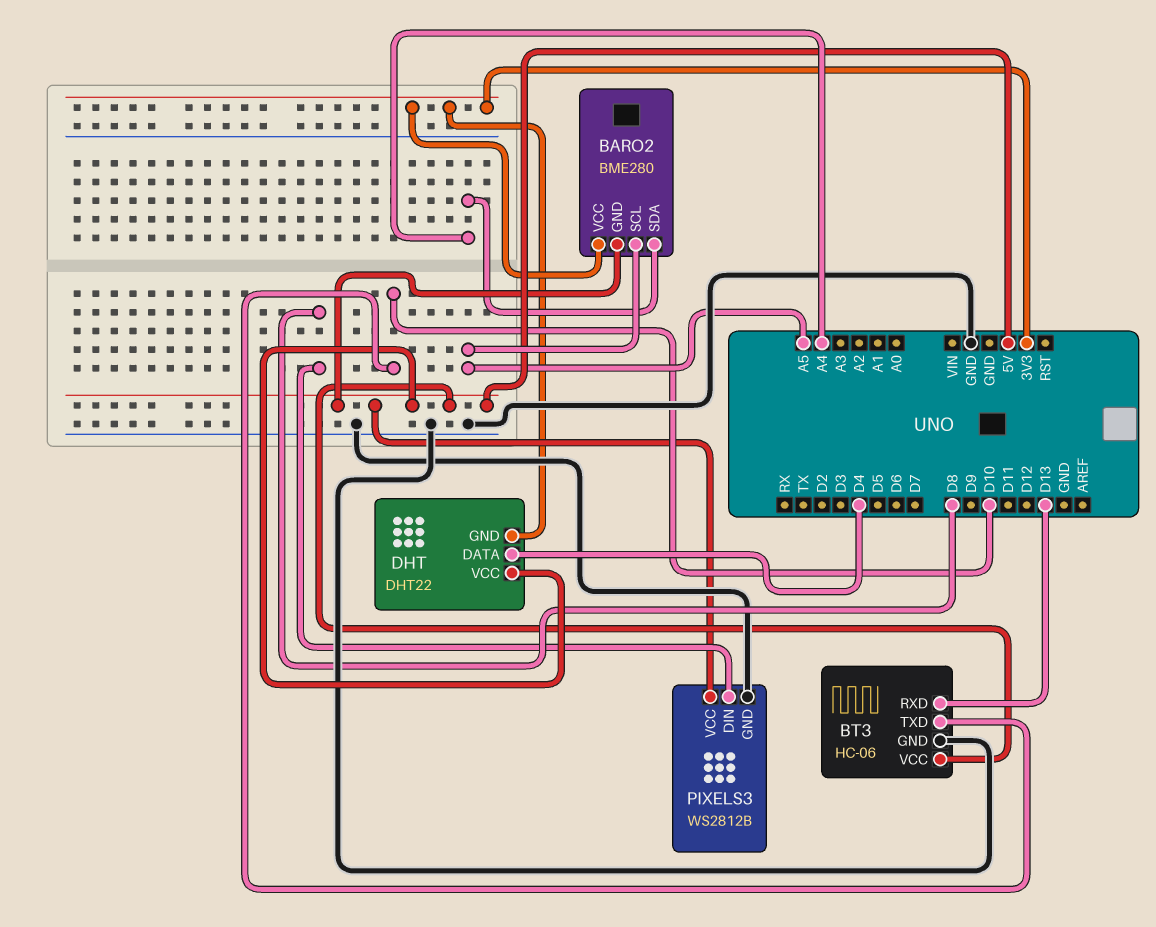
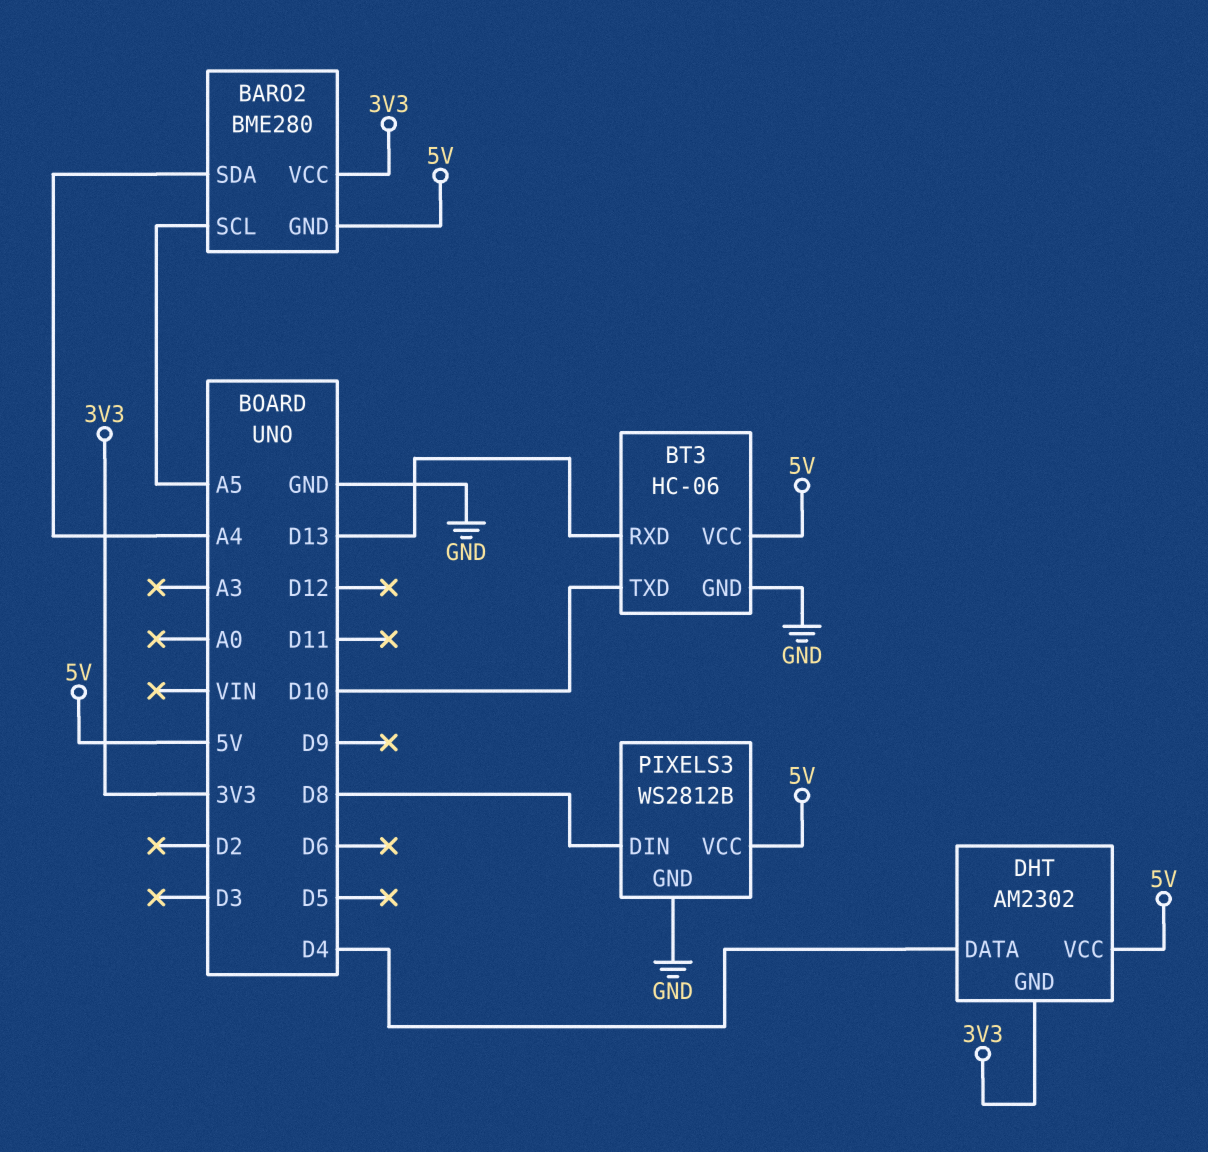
DHT: DHT22 -> AM2302

